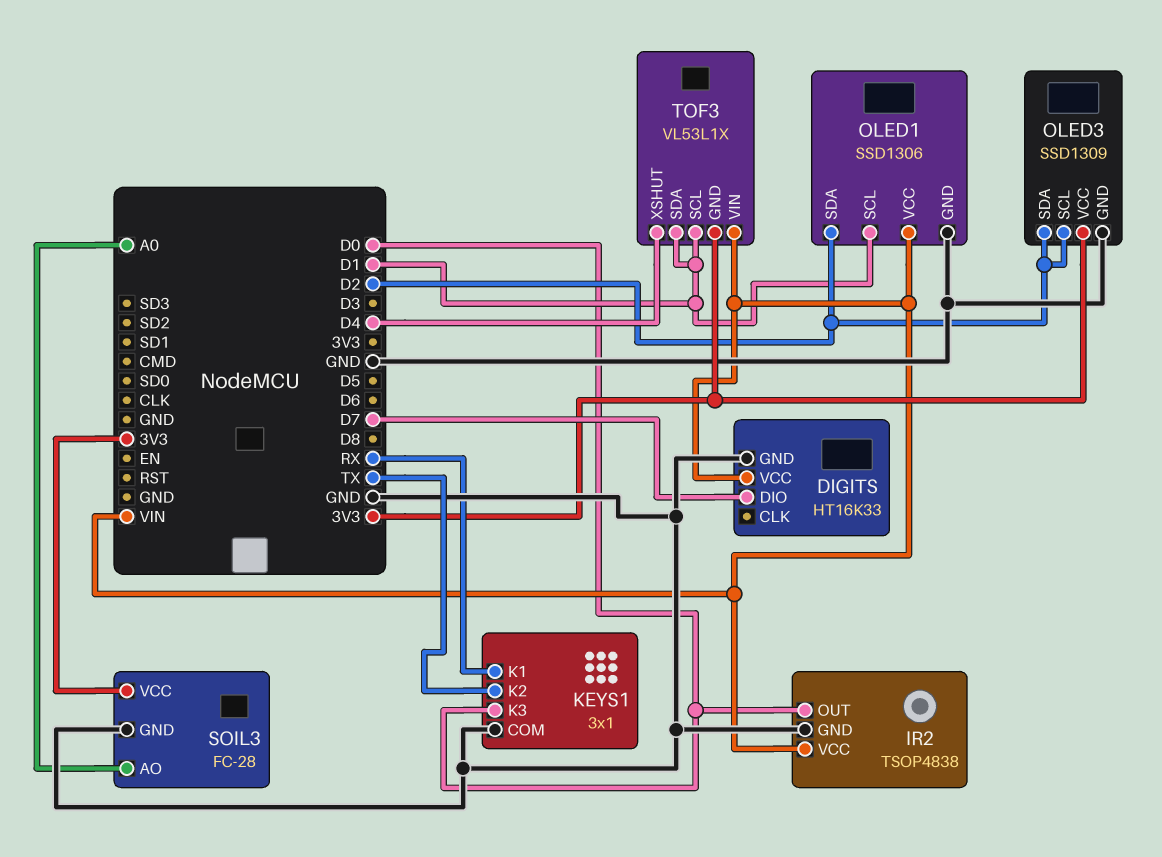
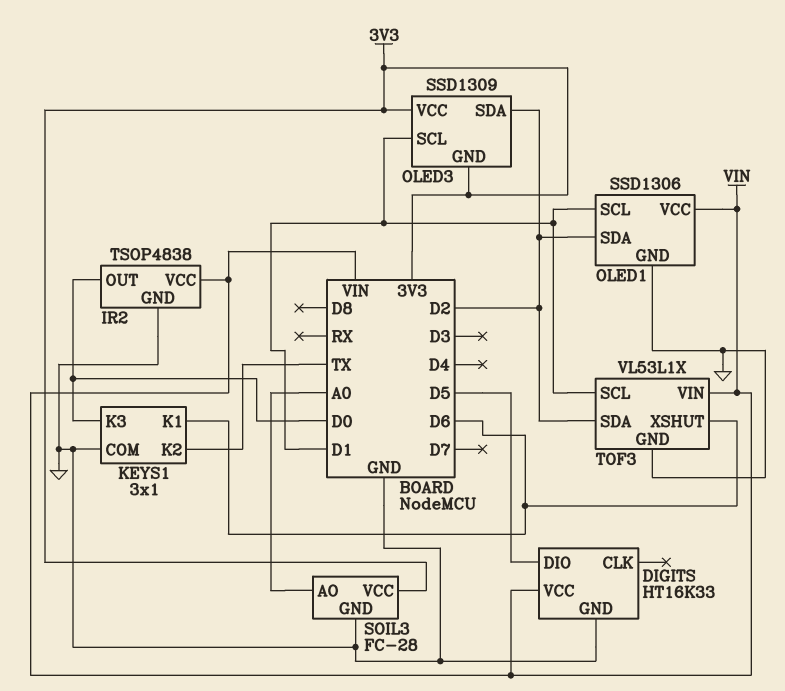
DIGITS pin DIO: D7 -> D5
KEYS1 pin K1: RX -> D6
OLED3 pin GND: GND -> 3V3
OLED3 pin SCL: D2 -> D1
TOF3 pin GND: 3V3 -> GND
TOF3 pin SDA: D1 -> D2
TOF3 pin XSHUT: D4 -> D6

